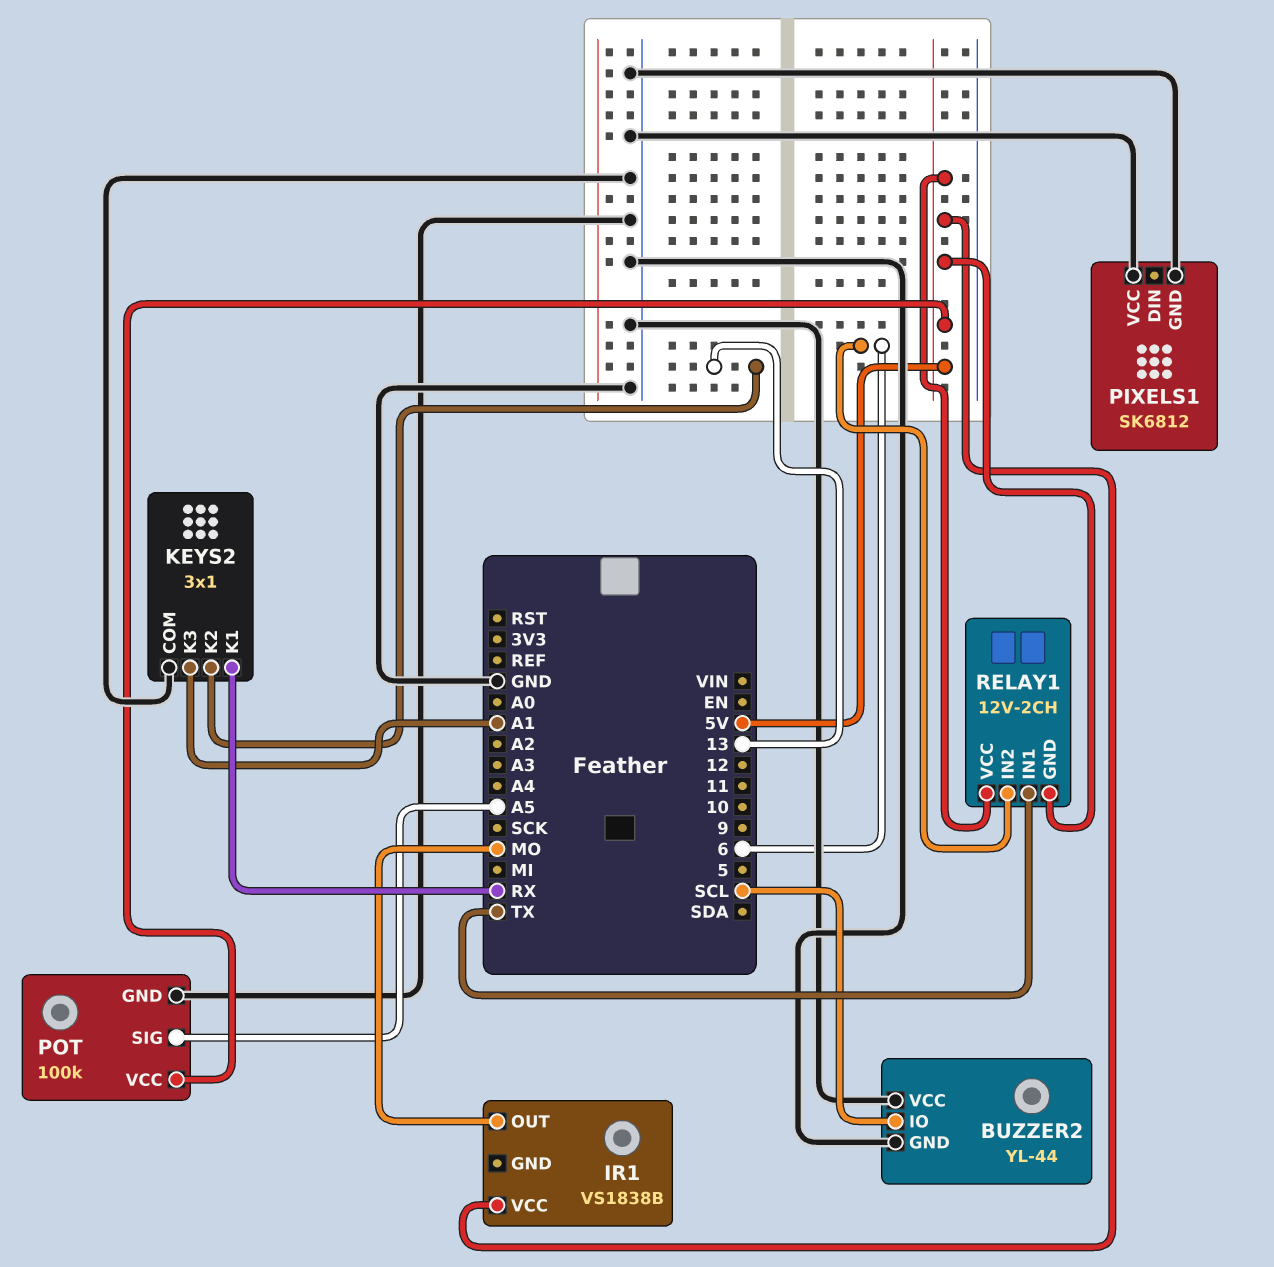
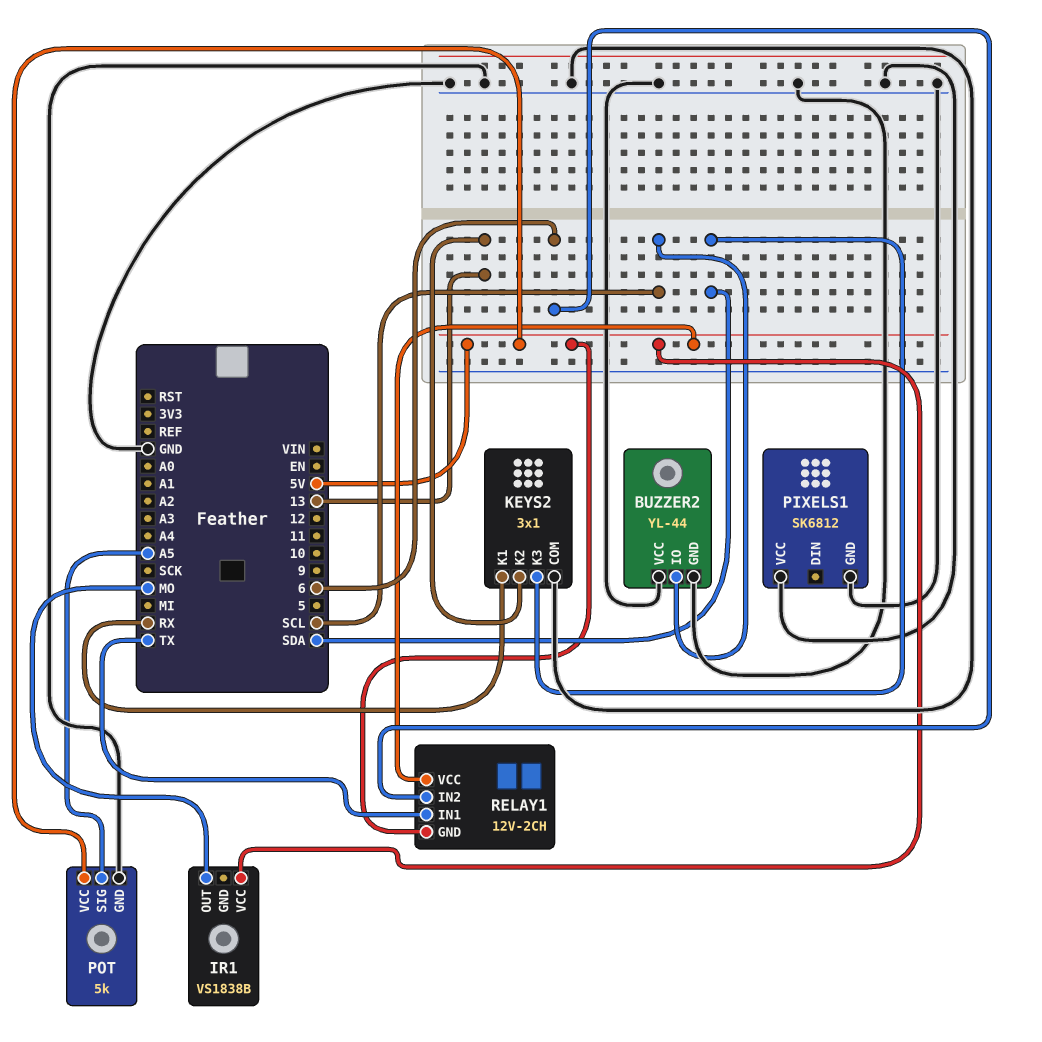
KEYS2 pin K3: A1 -> SDA
POT: 100k -> 5k

